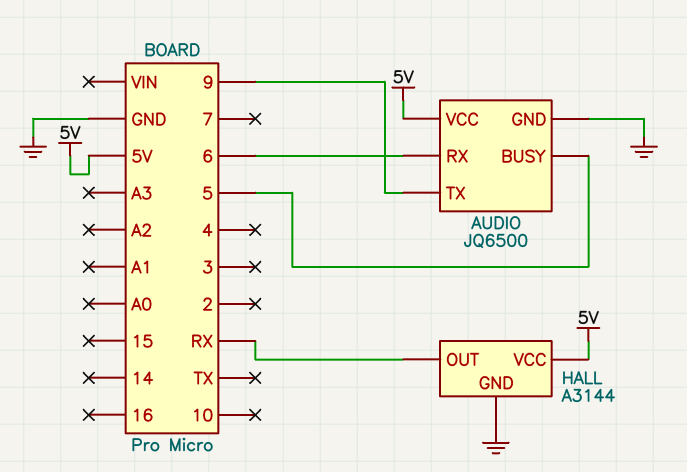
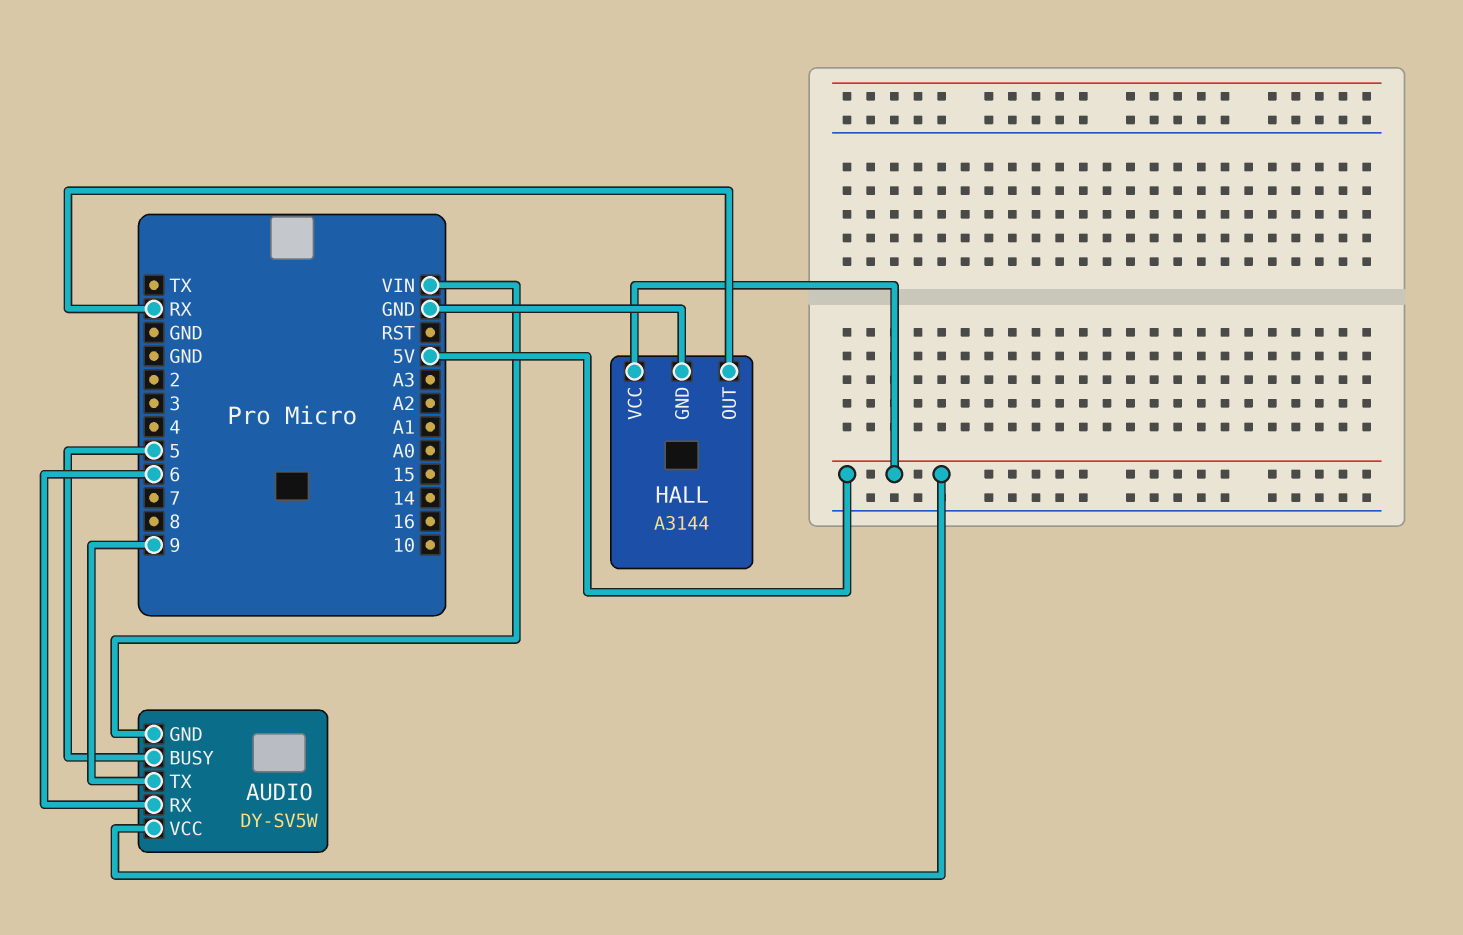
AUDIO: JQ6500 -> DY-SV5W
AUDIO pin GND: GND -> VIN

